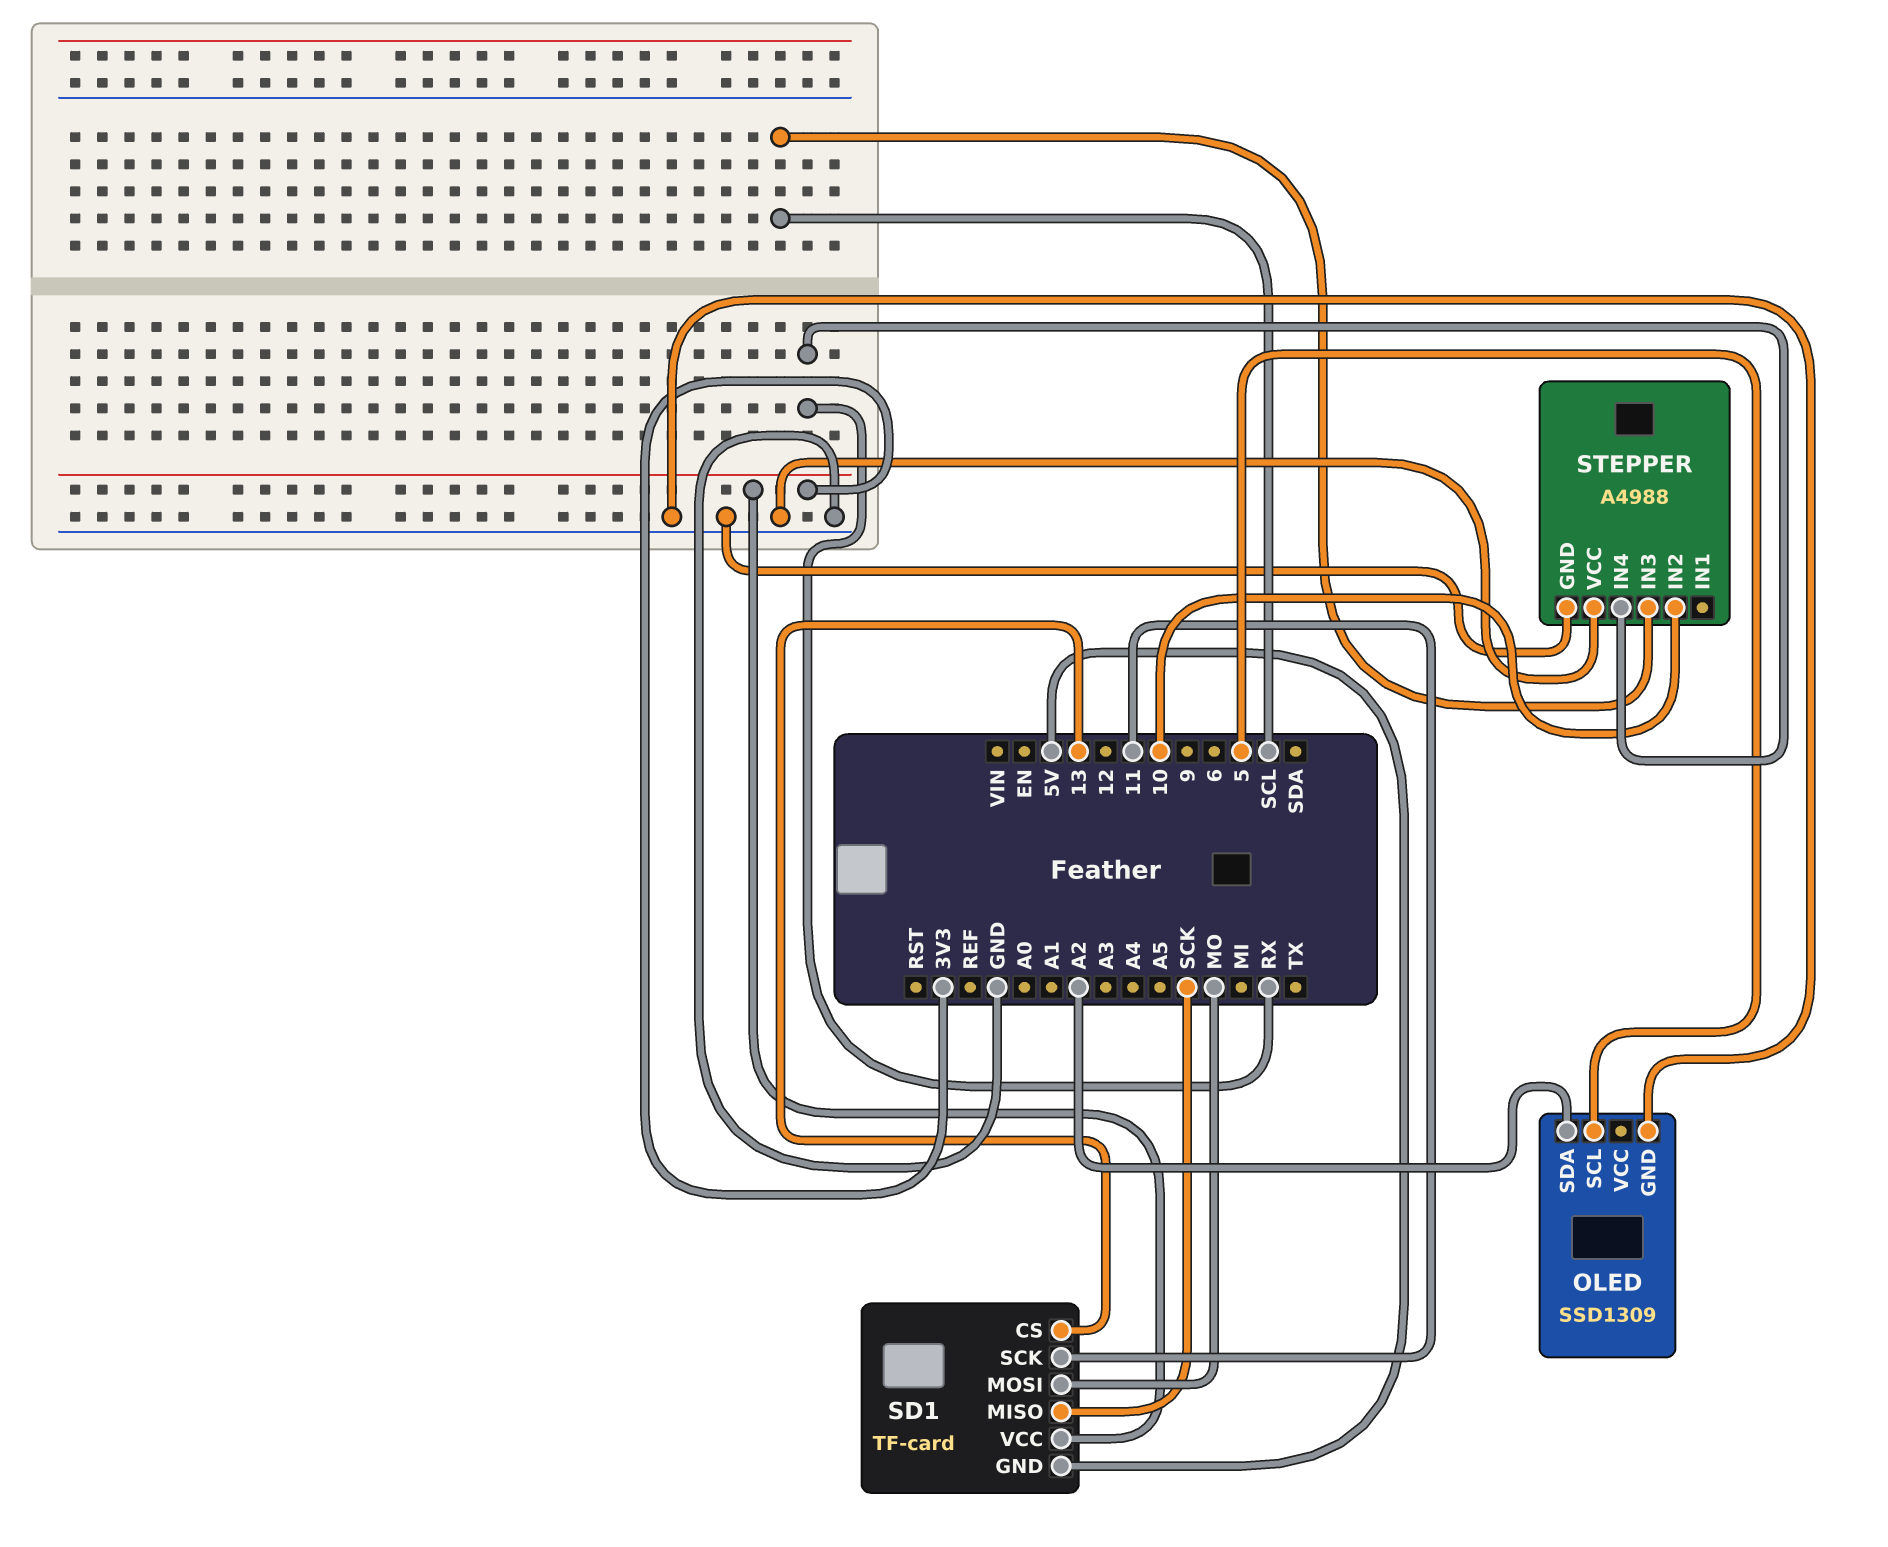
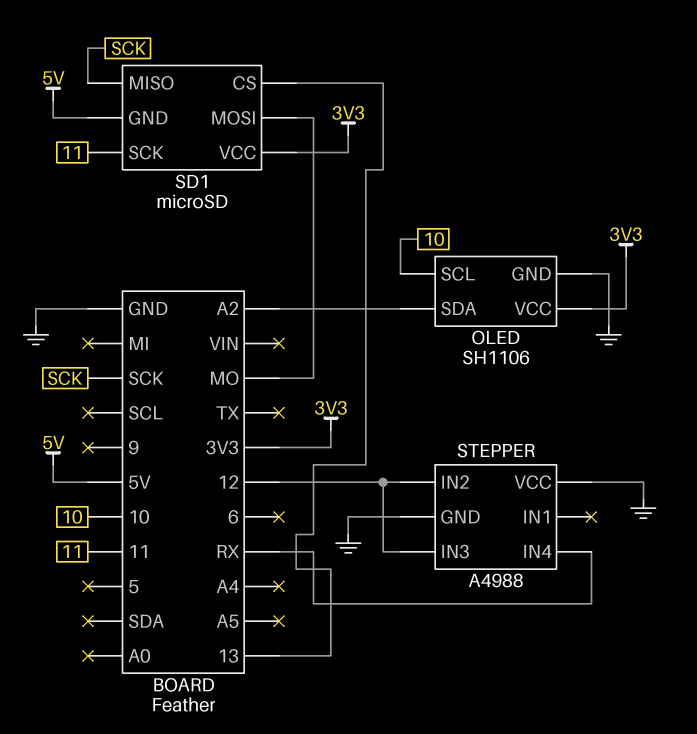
OLED: SSD1309 -> SH1106
OLED pin SCL: 5 -> 10
OLED pin VCC: none -> 3V3
SD1: TF-card -> microSD
STEPPER pin IN2: 10 -> 12
STEPPER pin IN3: SCL -> 12

